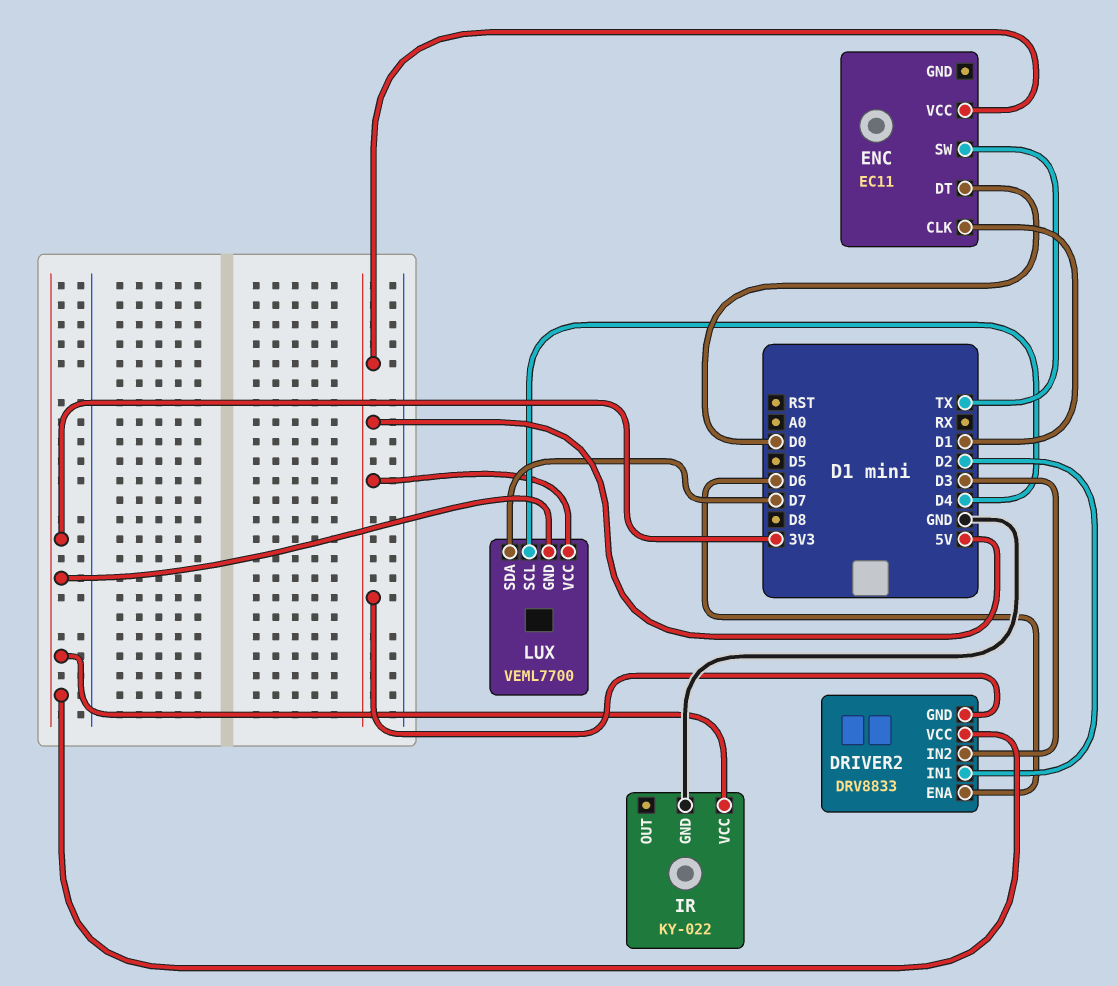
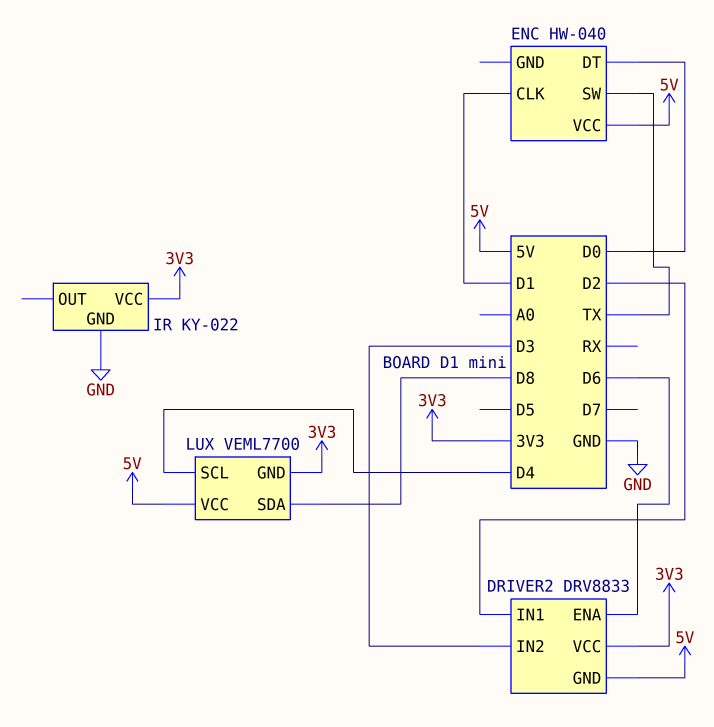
ENC: EC11 -> HW-040
LUX pin SDA: D7 -> D8

